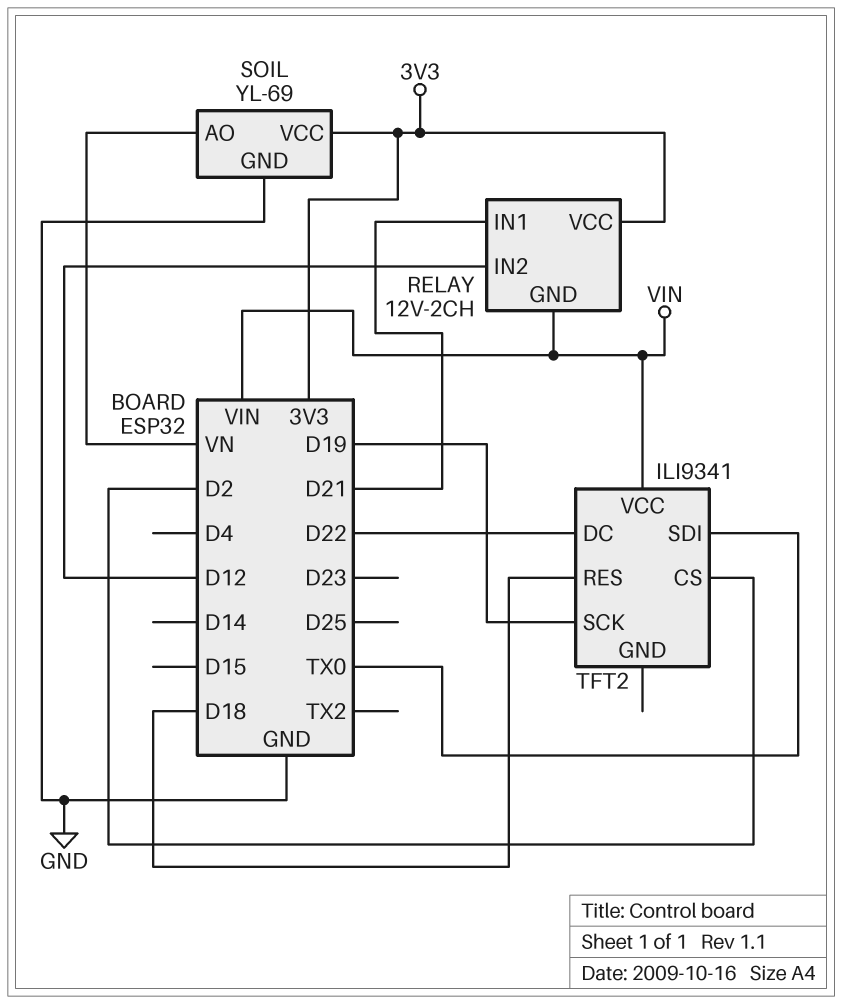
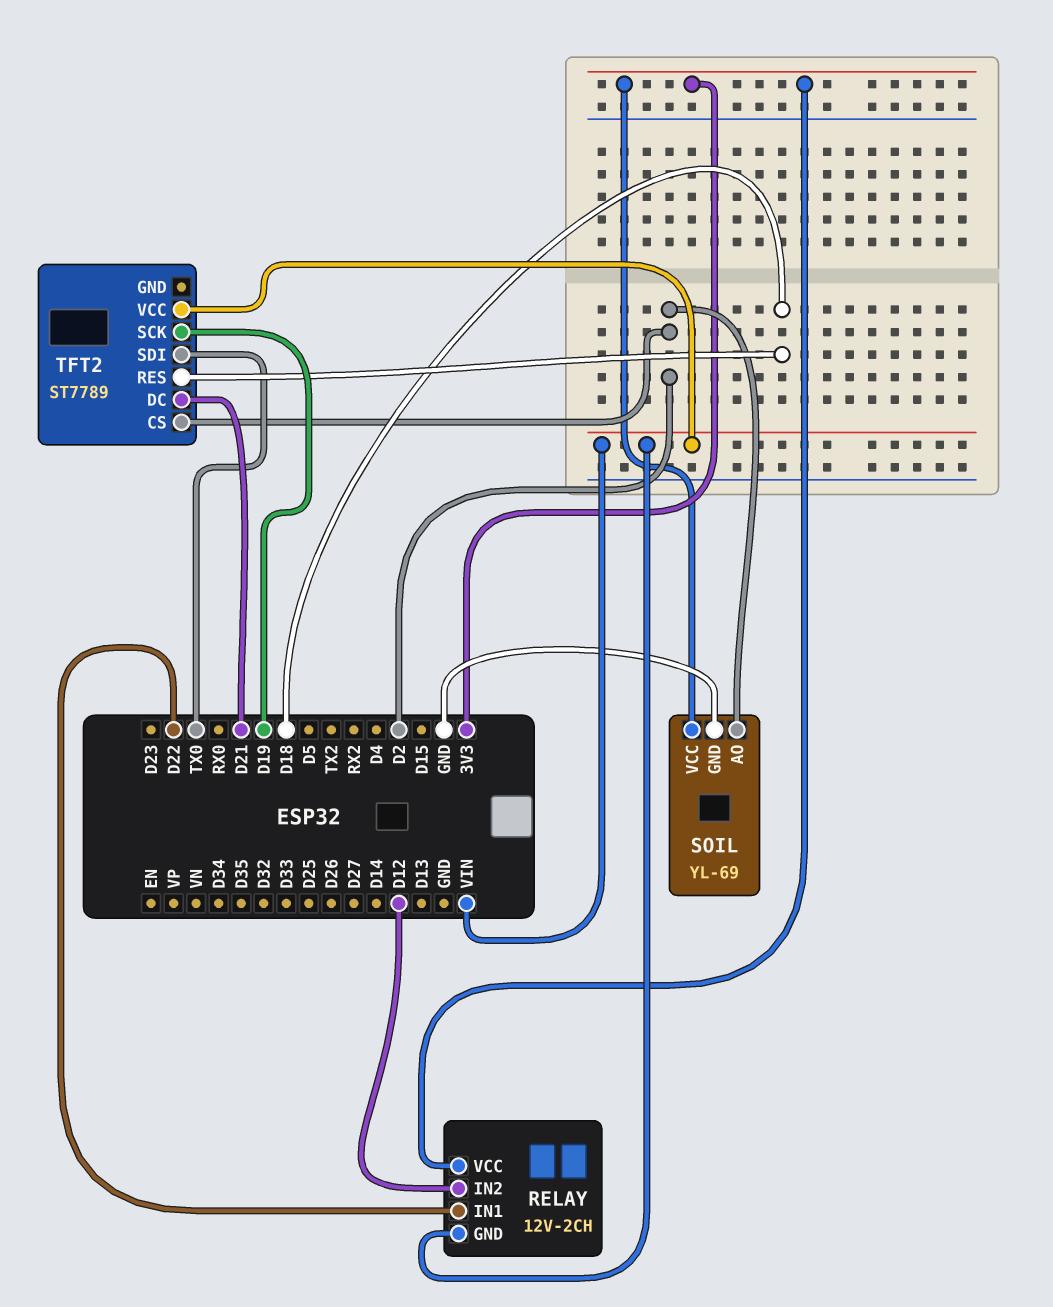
RELAY pin IN1: D21 -> D22
SOIL pin AO: VN -> D2
TFT2: ILI9341 -> ST7789
TFT2 pin DC: D22 -> D21

